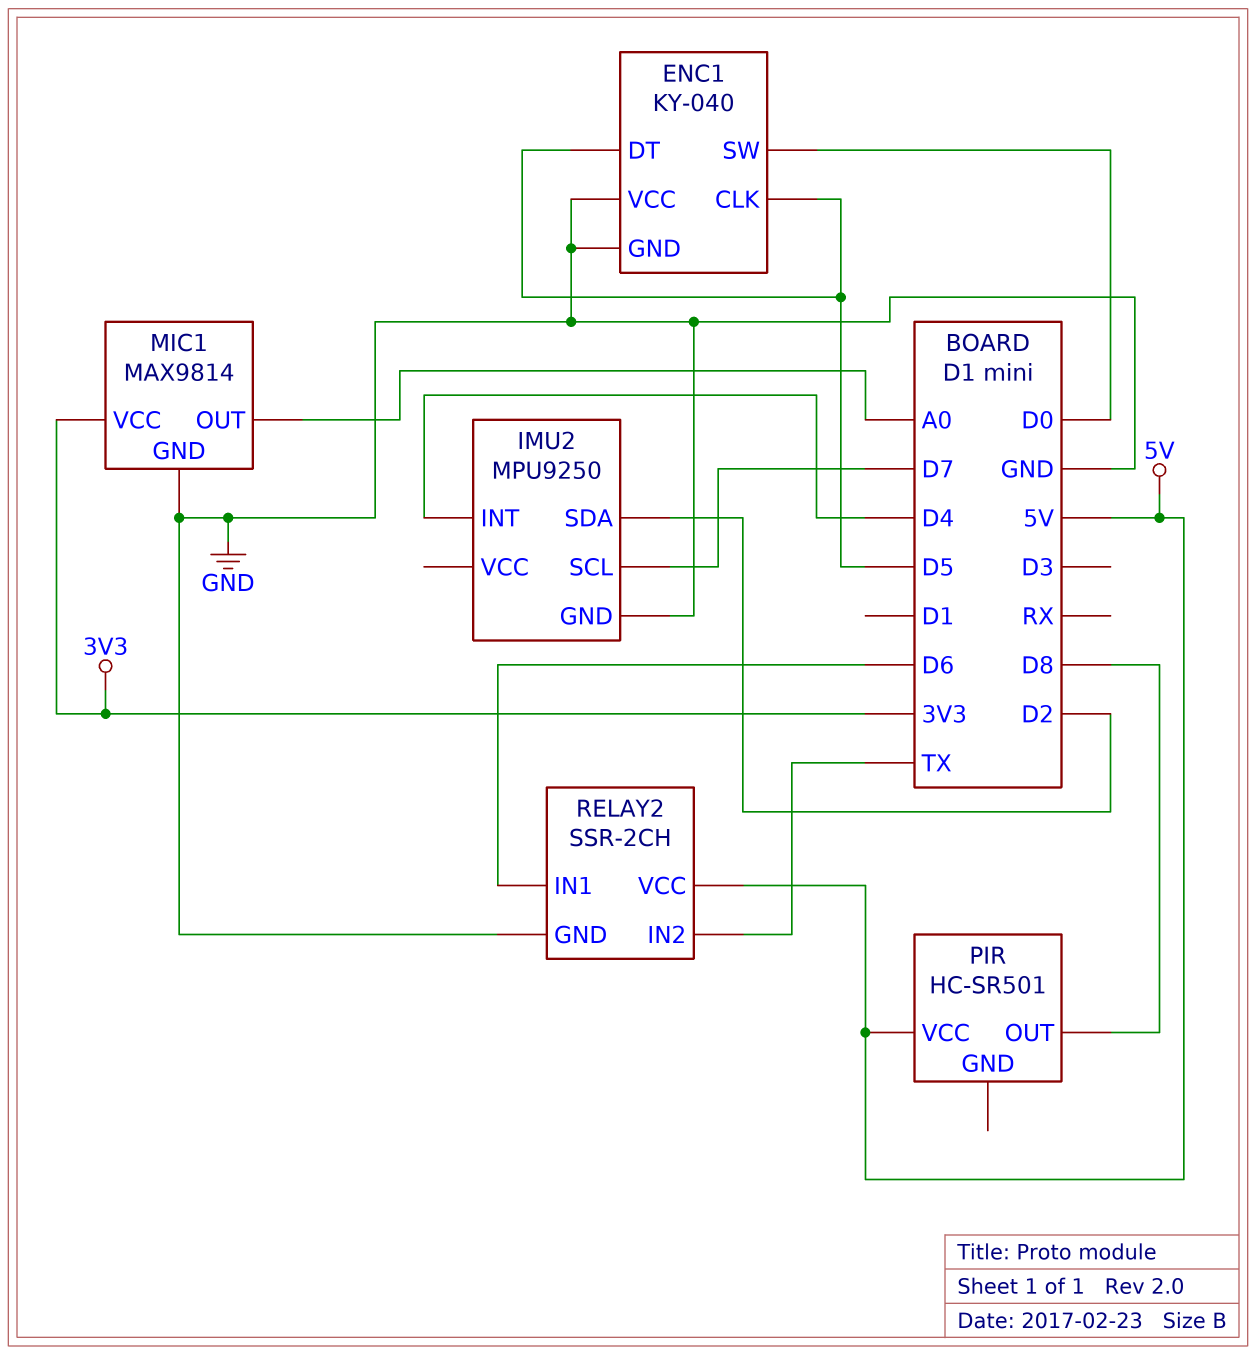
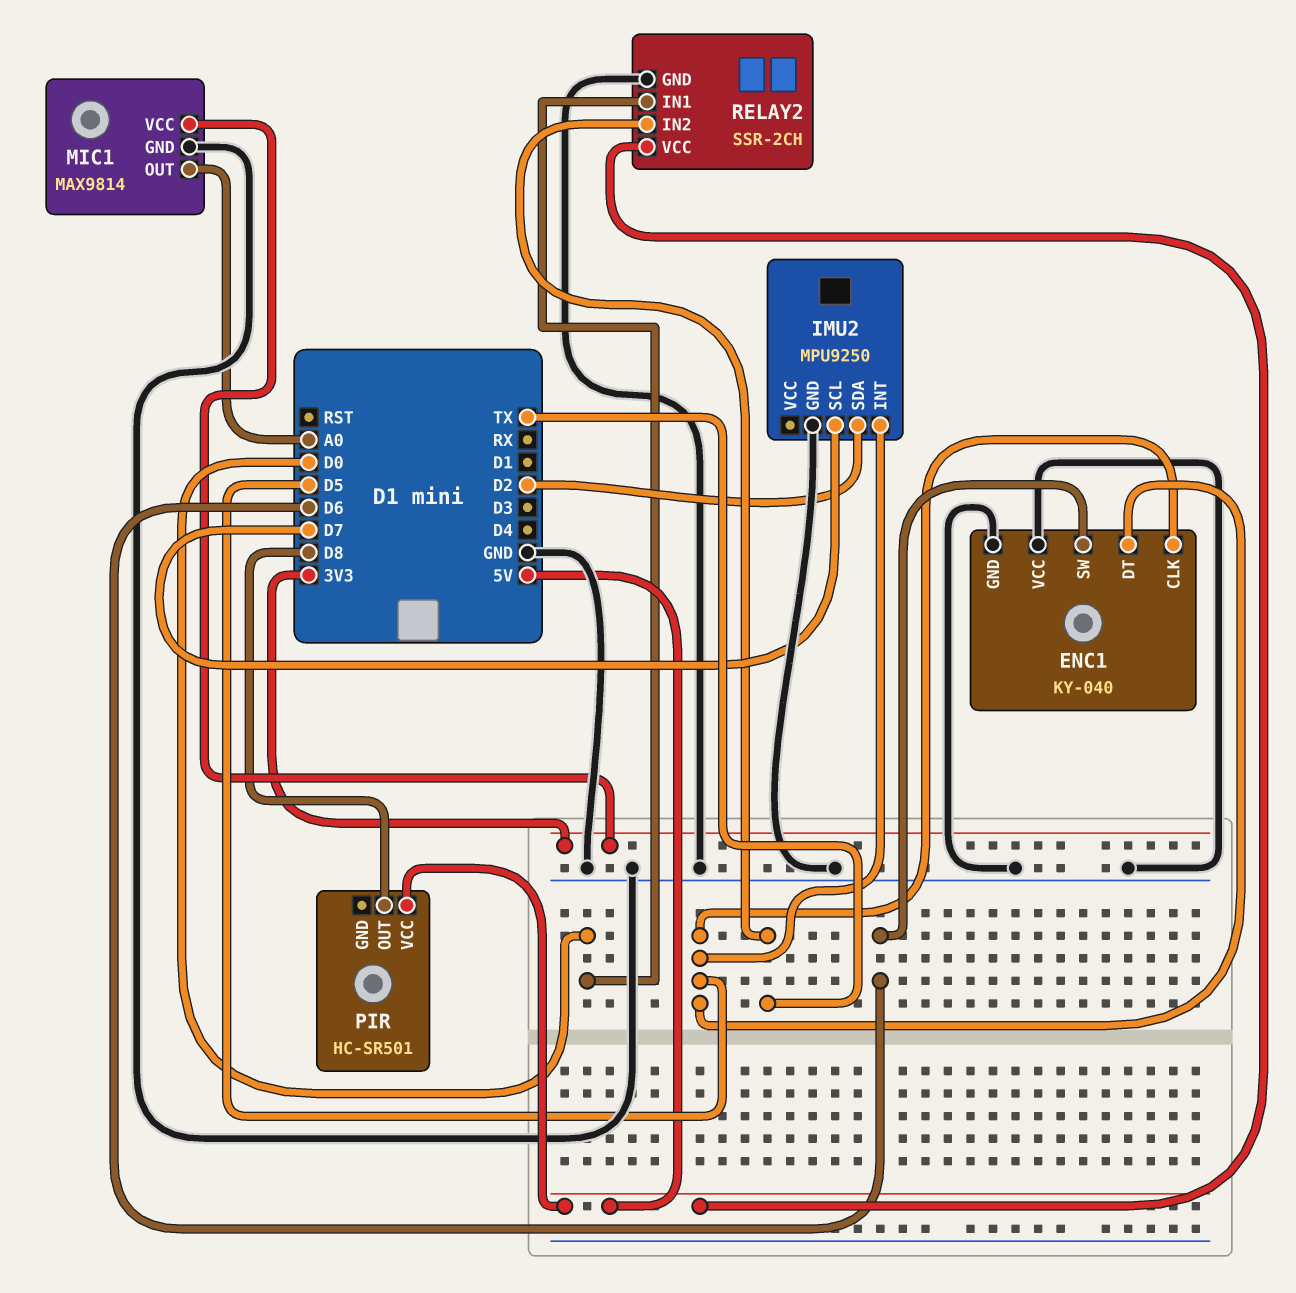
ENC1 pin SW: D0 -> D6
IMU2 pin INT: D4 -> D5
RELAY2 pin IN1: D6 -> D0

